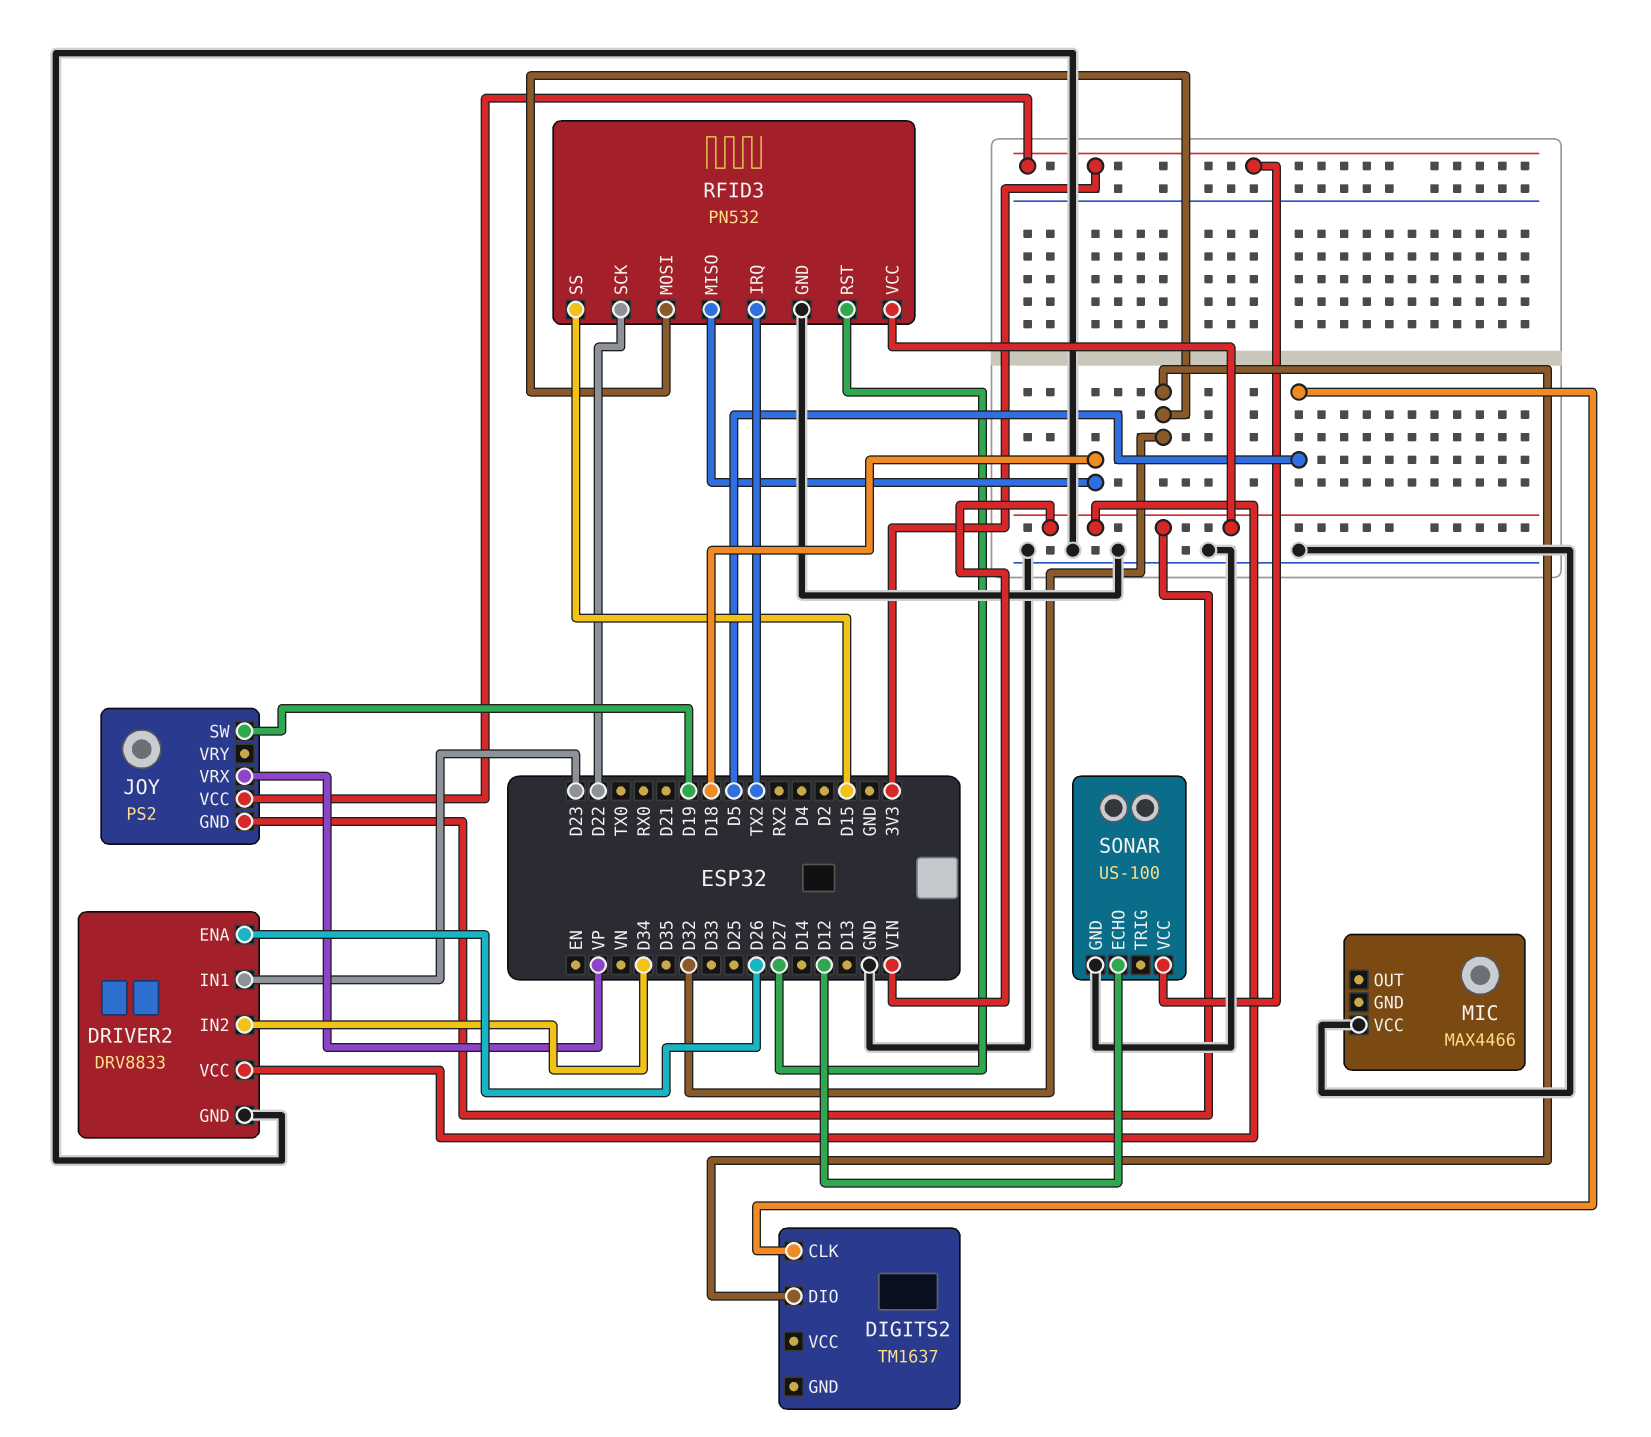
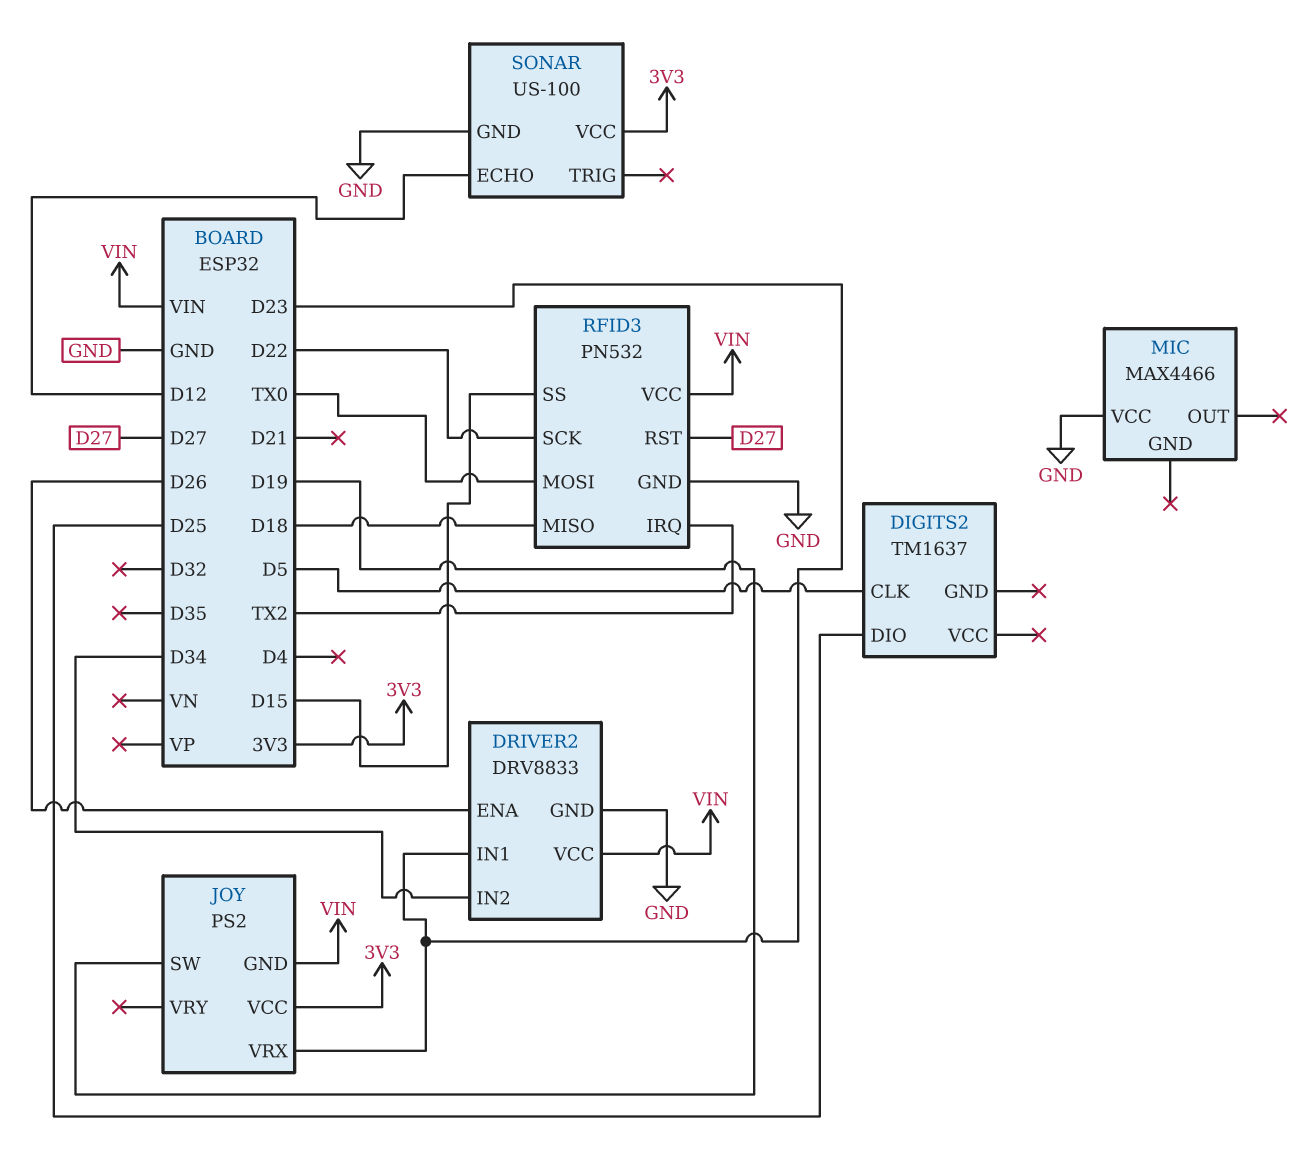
DIGITS2 pin DIO: D32 -> D25
JOY pin VRX: VP -> D23
RFID3 pin MOSI: D32 -> TX0

